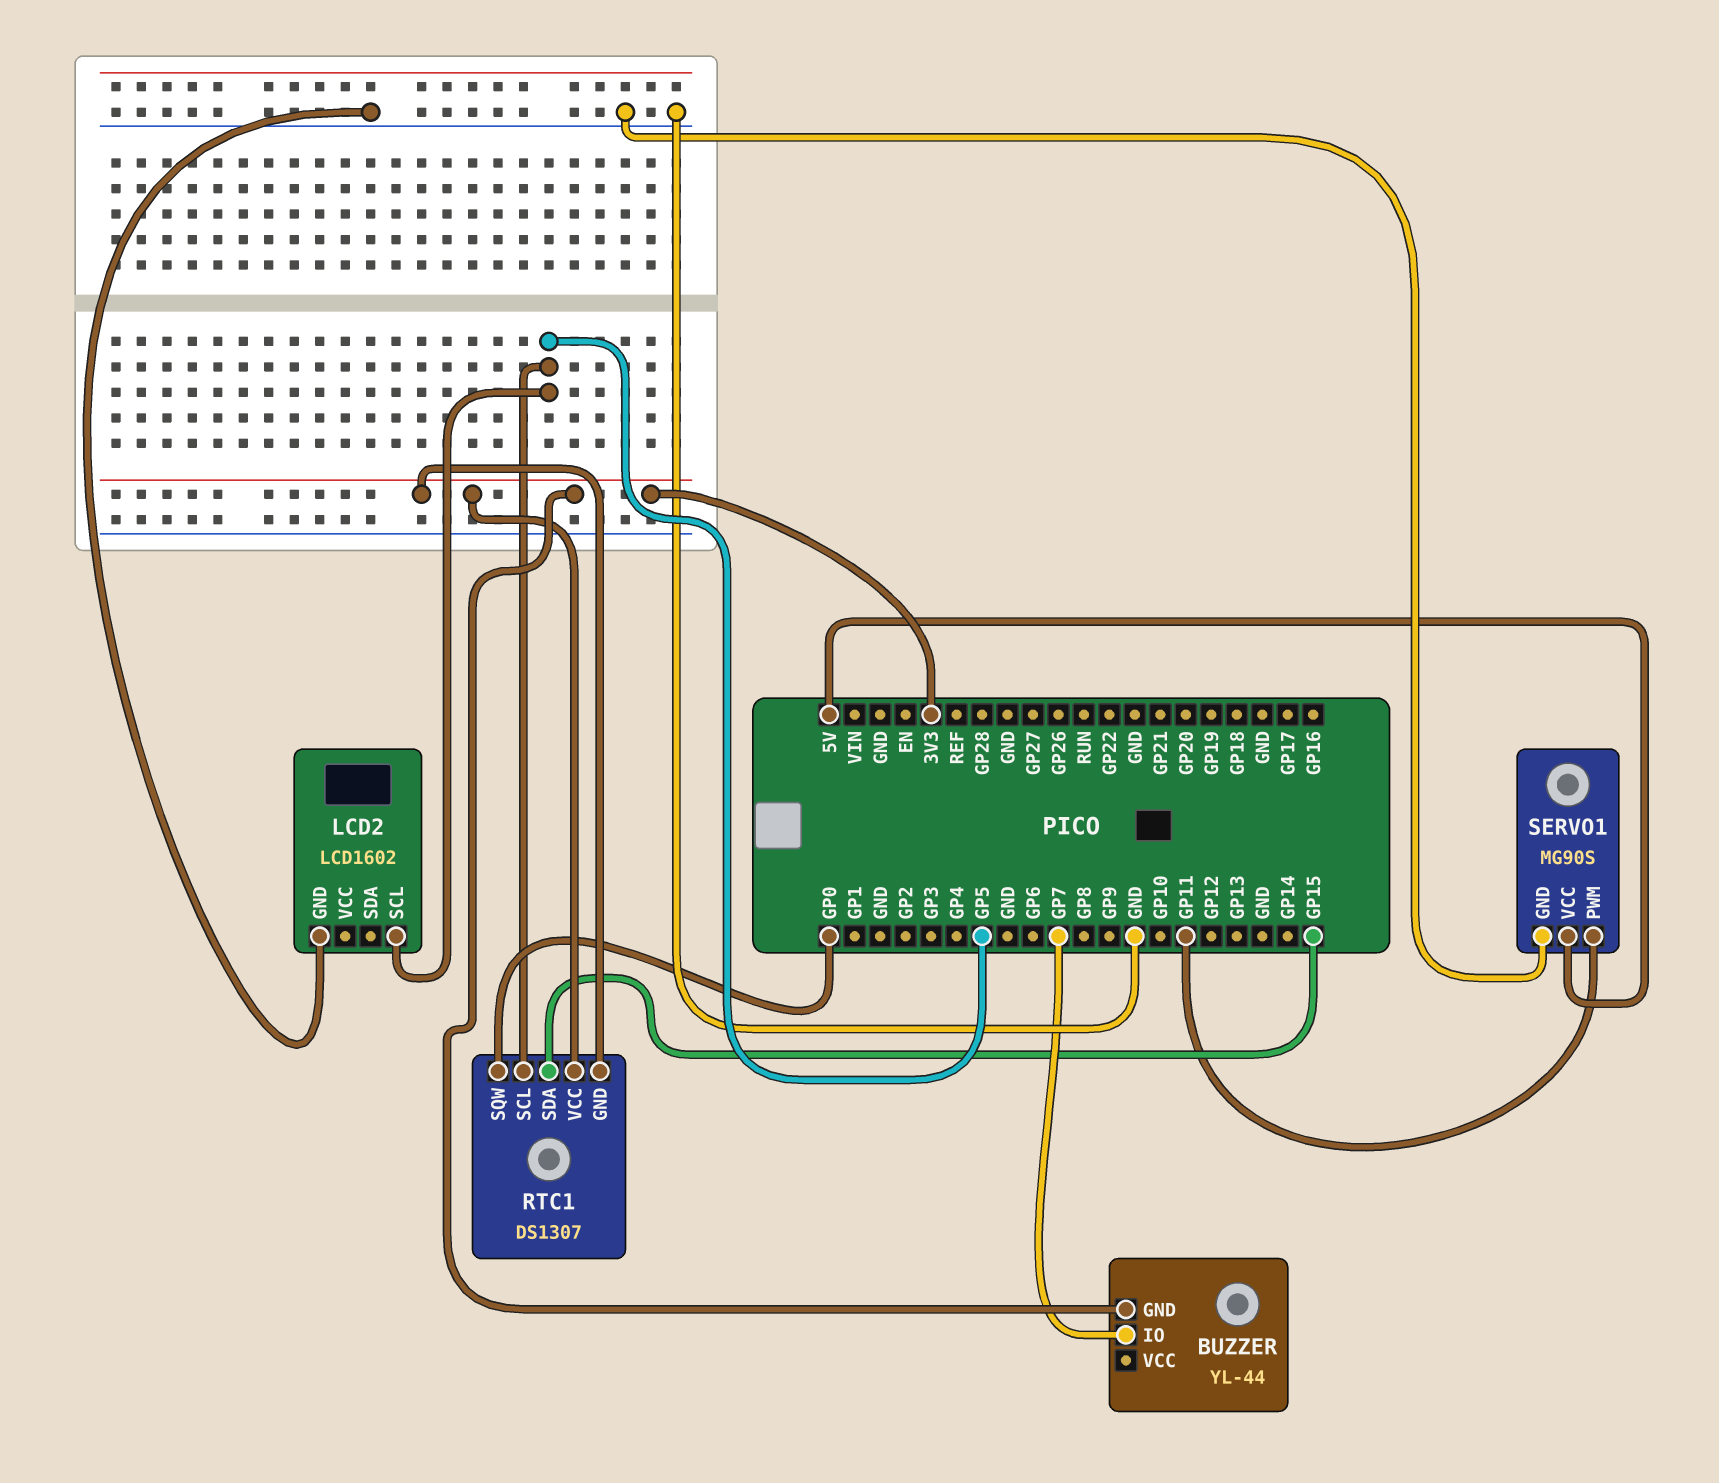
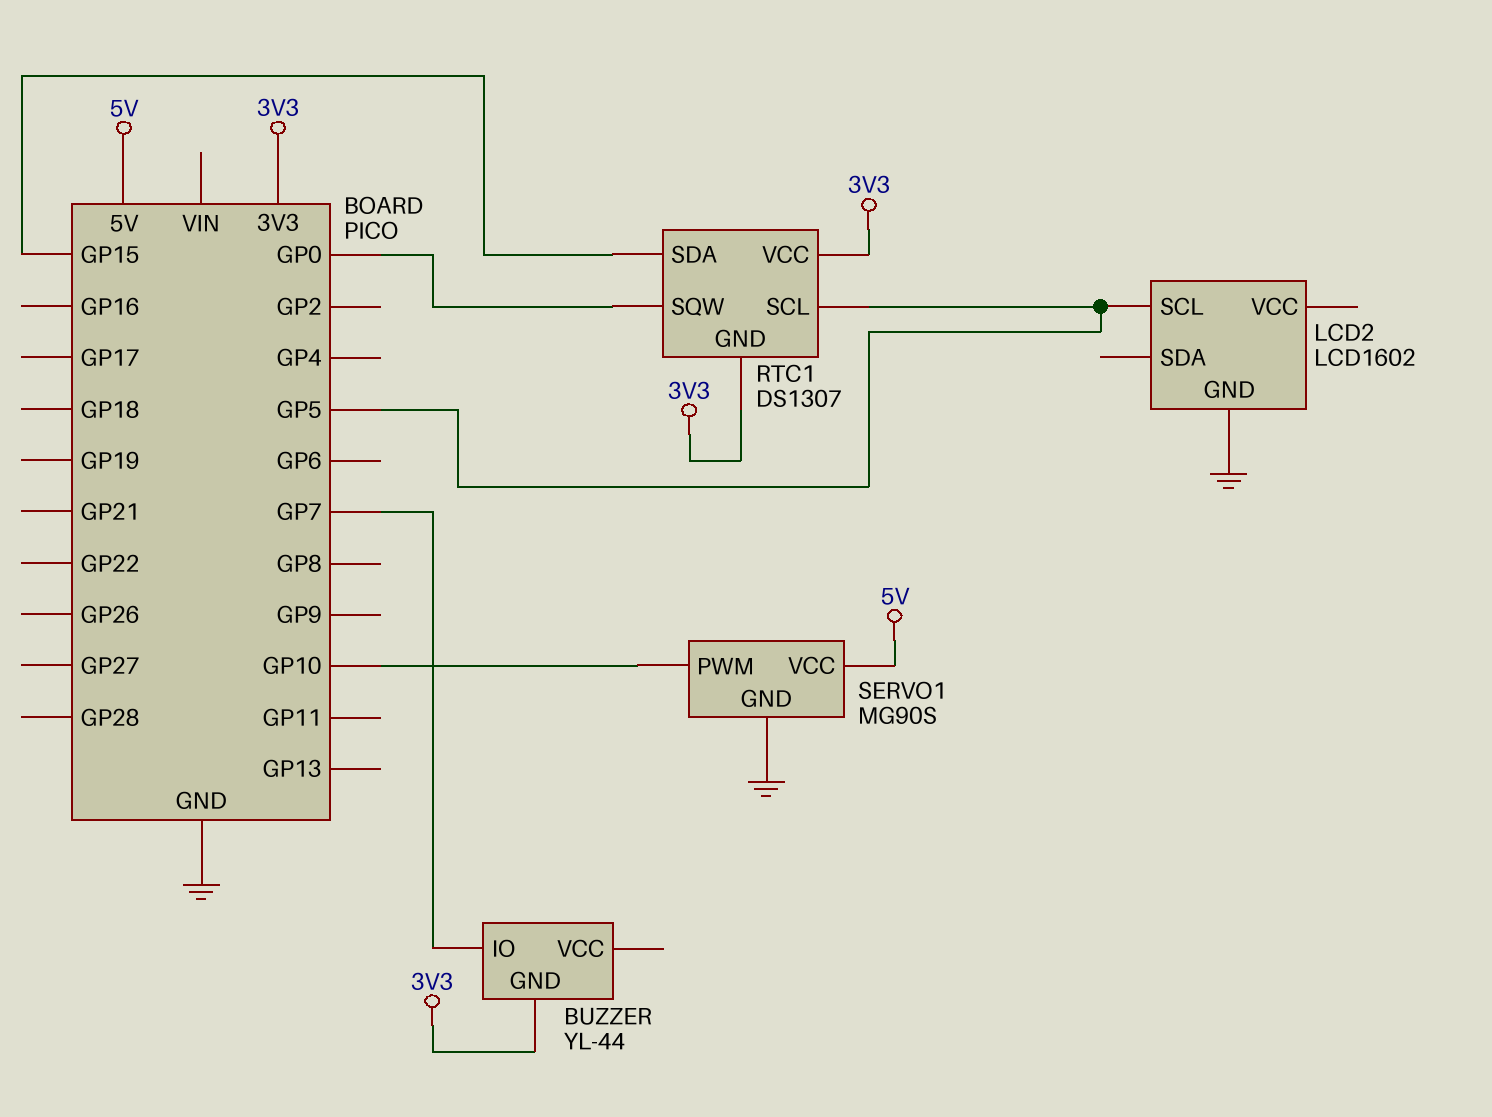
SERVO1 pin PWM: GP11 -> GP10

